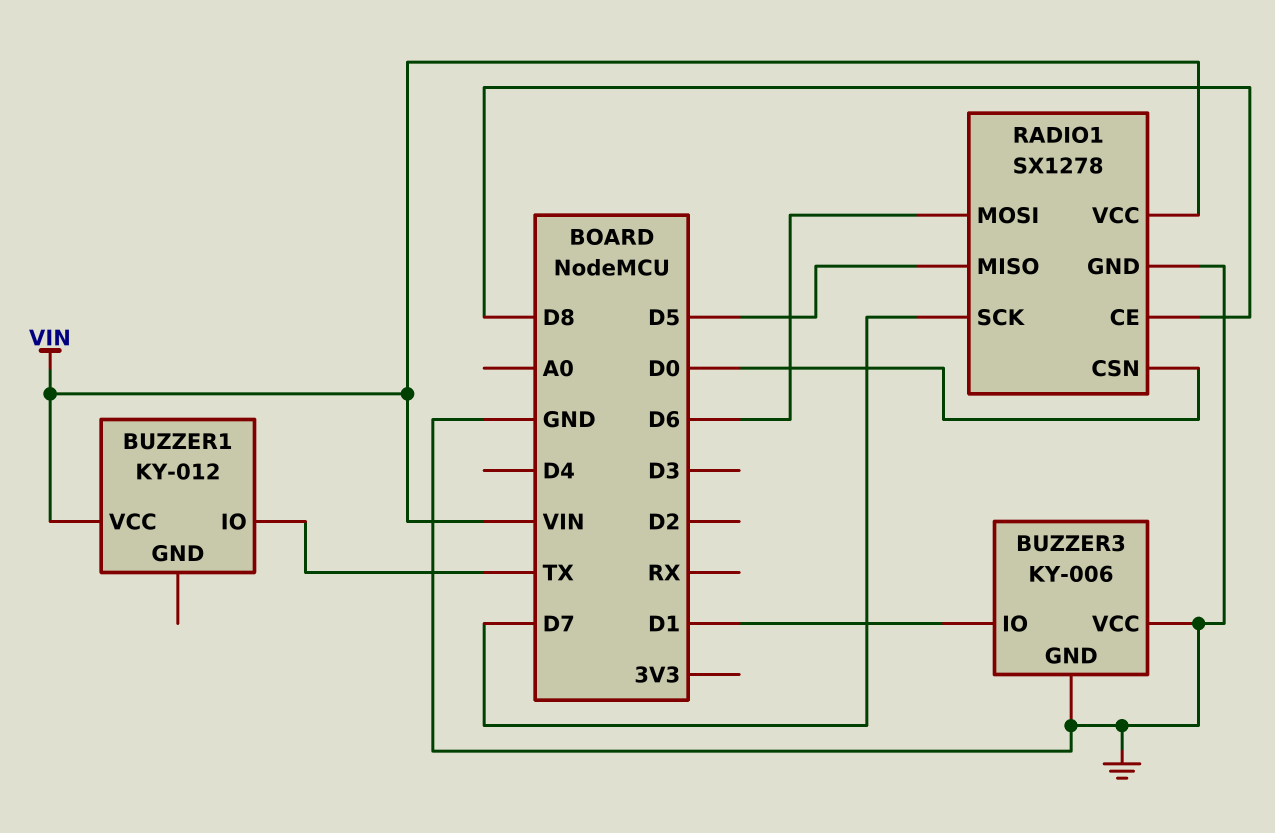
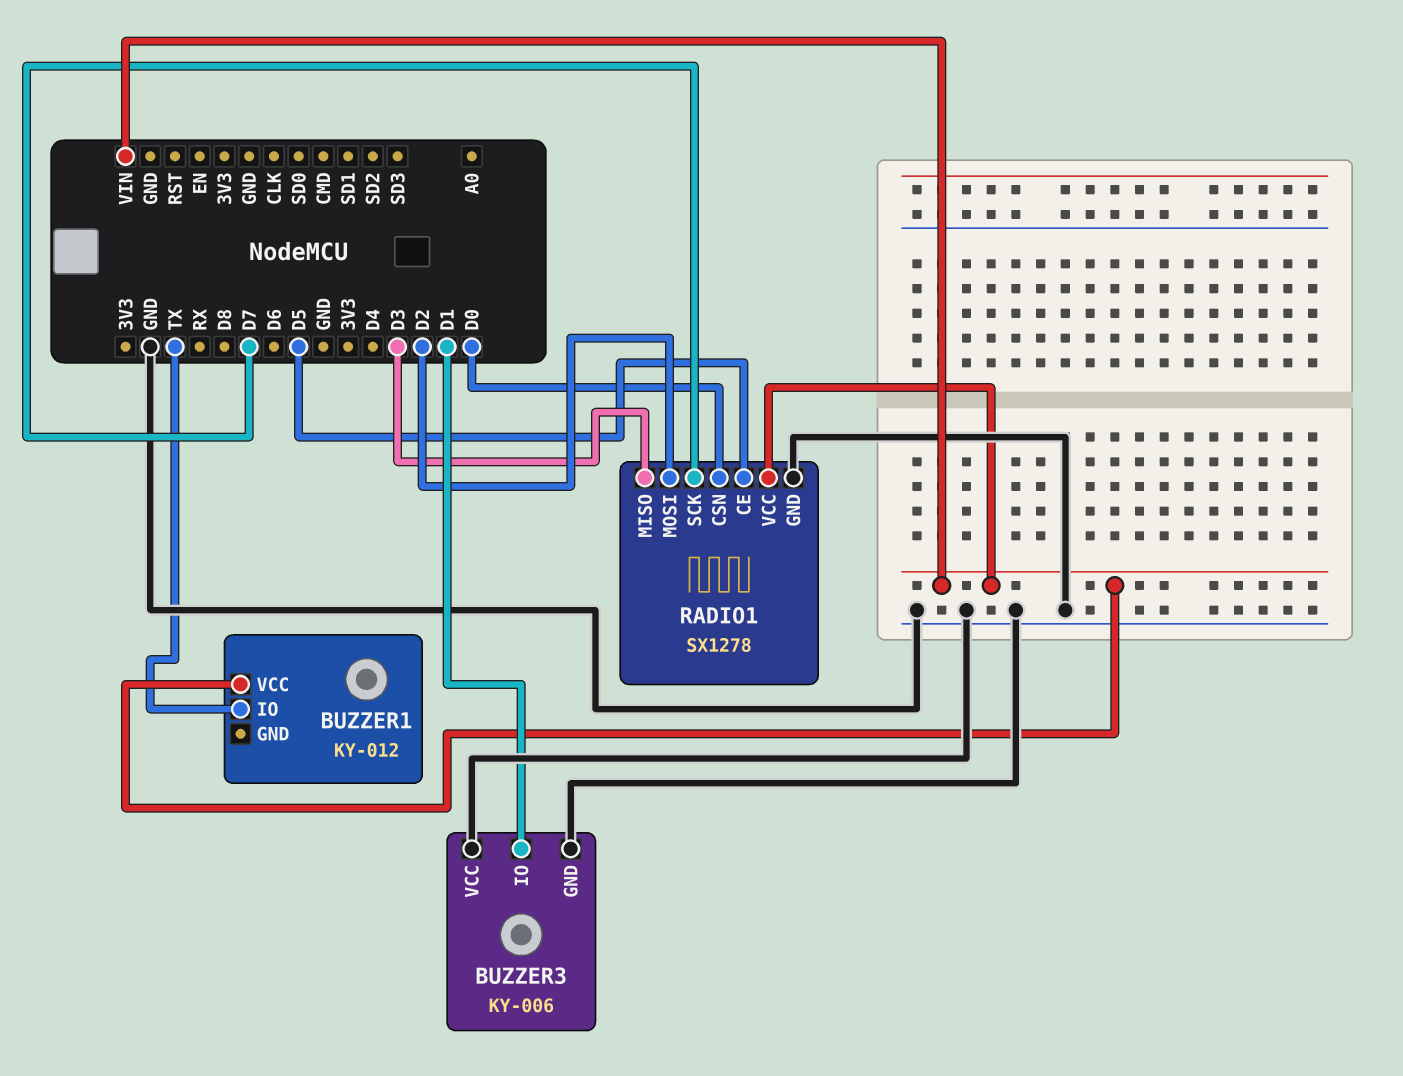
RADIO1 pin CE: D8 -> D5
RADIO1 pin MISO: D5 -> D3
RADIO1 pin MOSI: D6 -> D2

